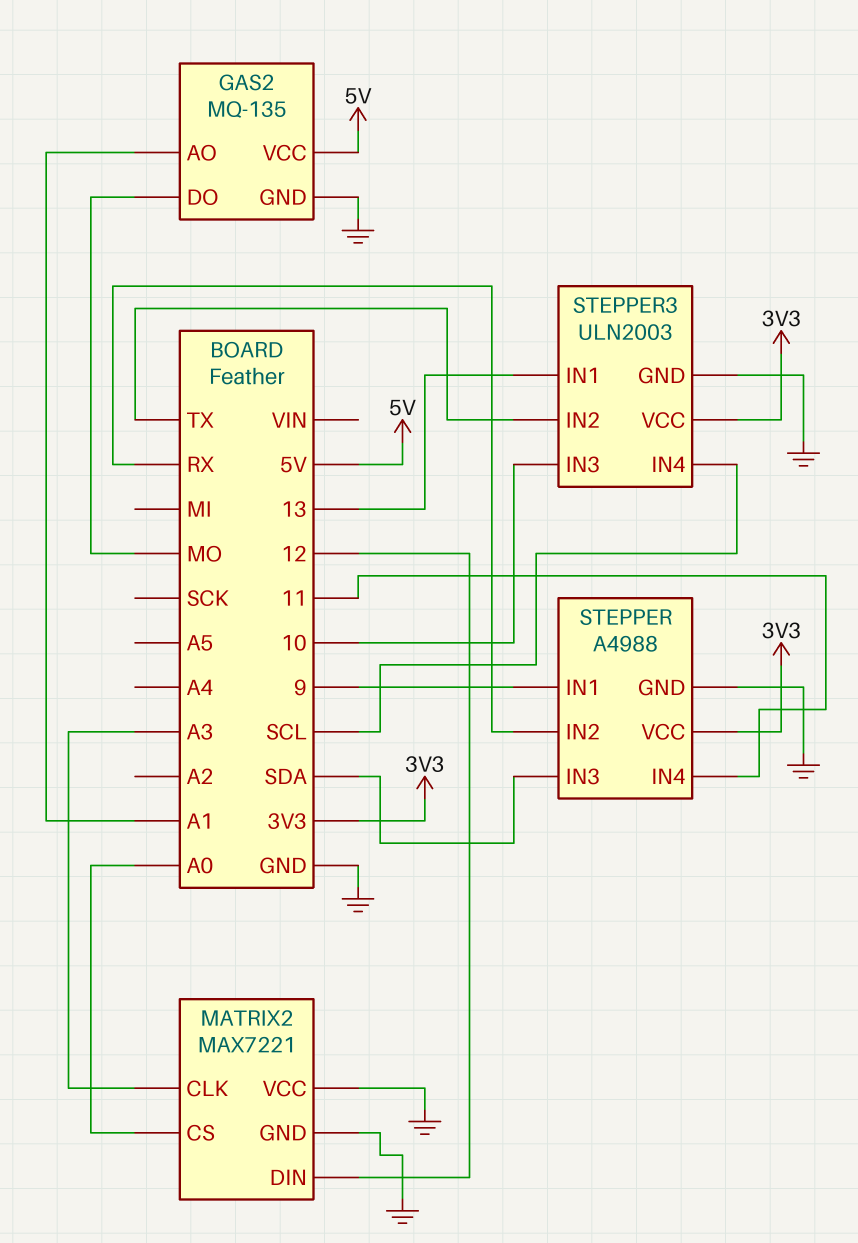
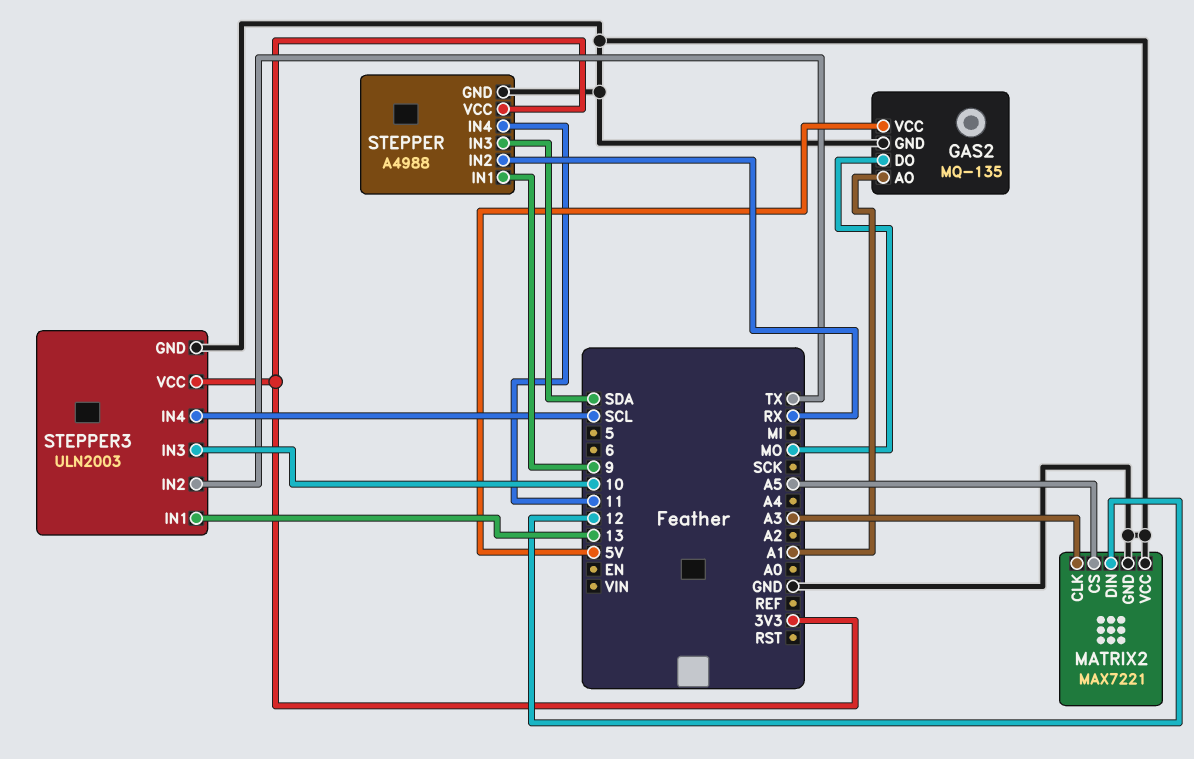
MATRIX2 pin CS: A0 -> A5

